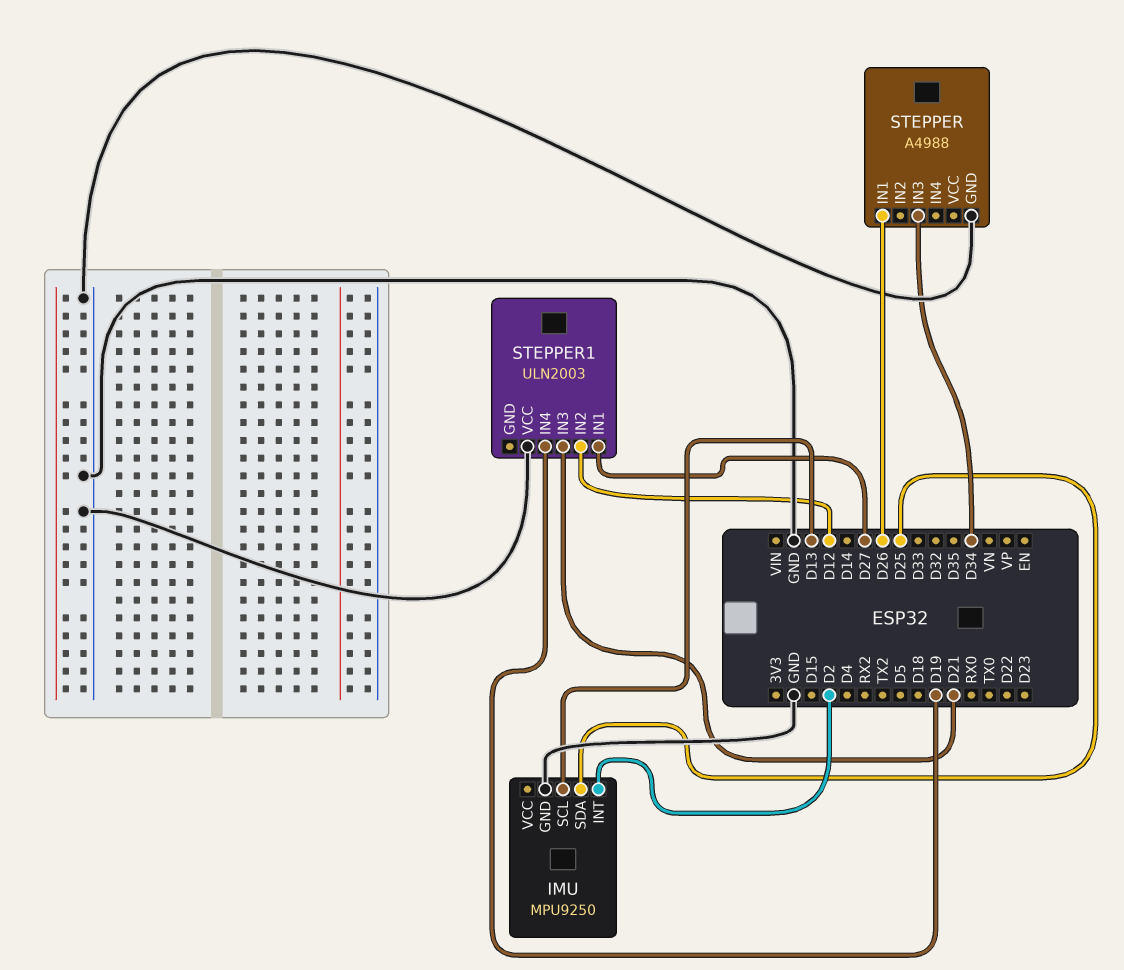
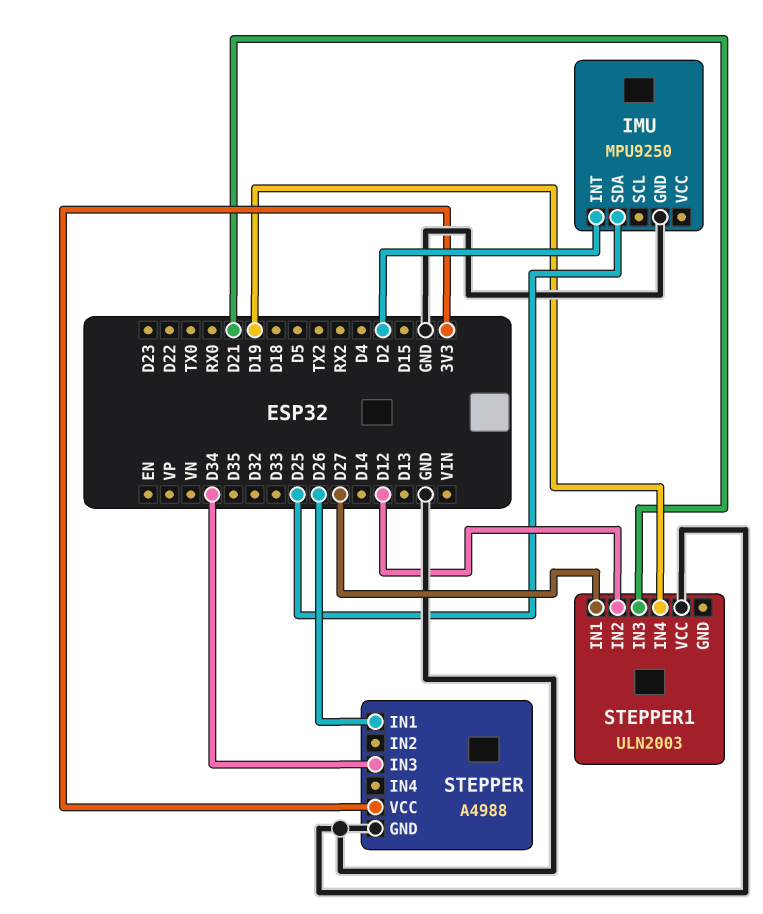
IMU pin SCL: D13 -> none
STEPPER pin VCC: none -> 3V3

